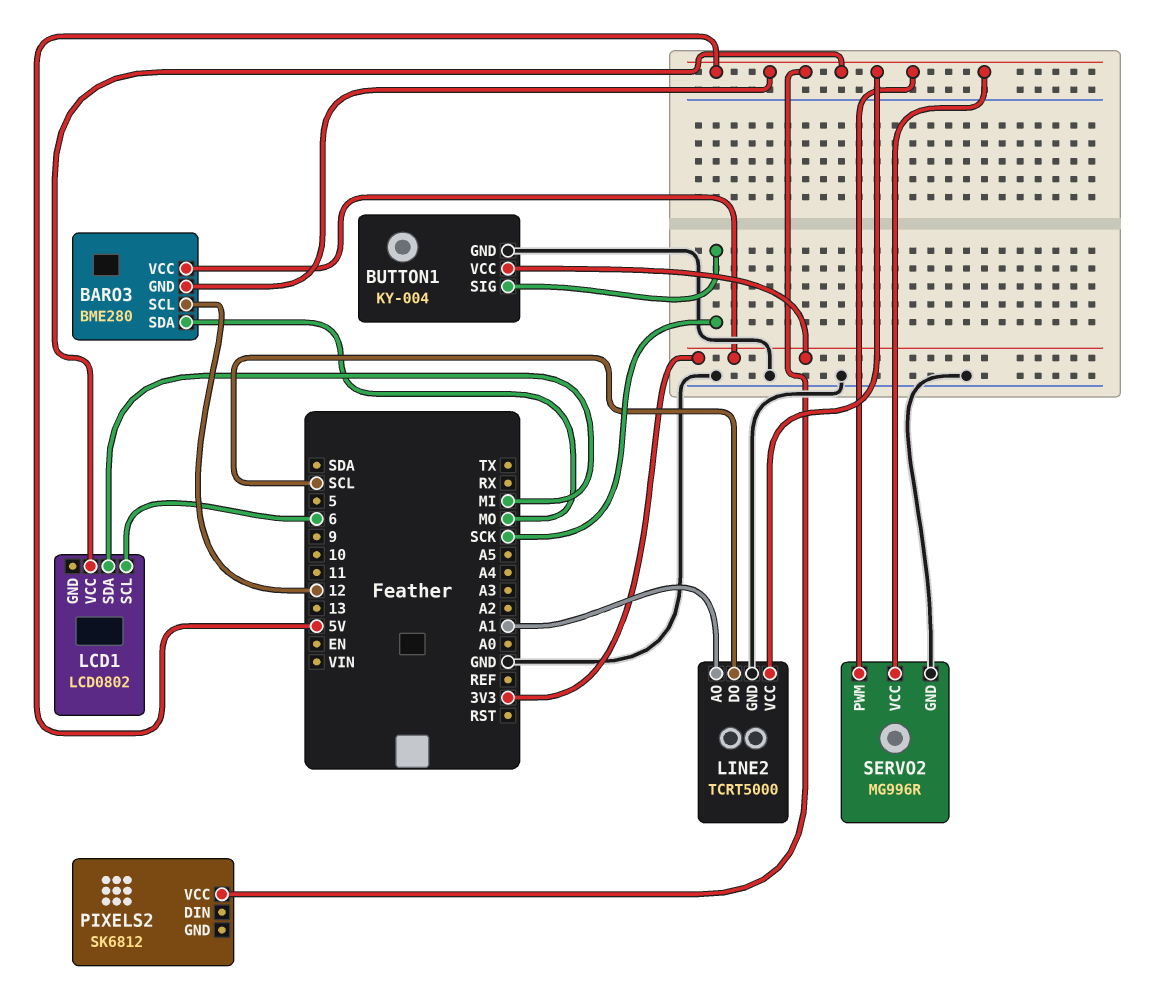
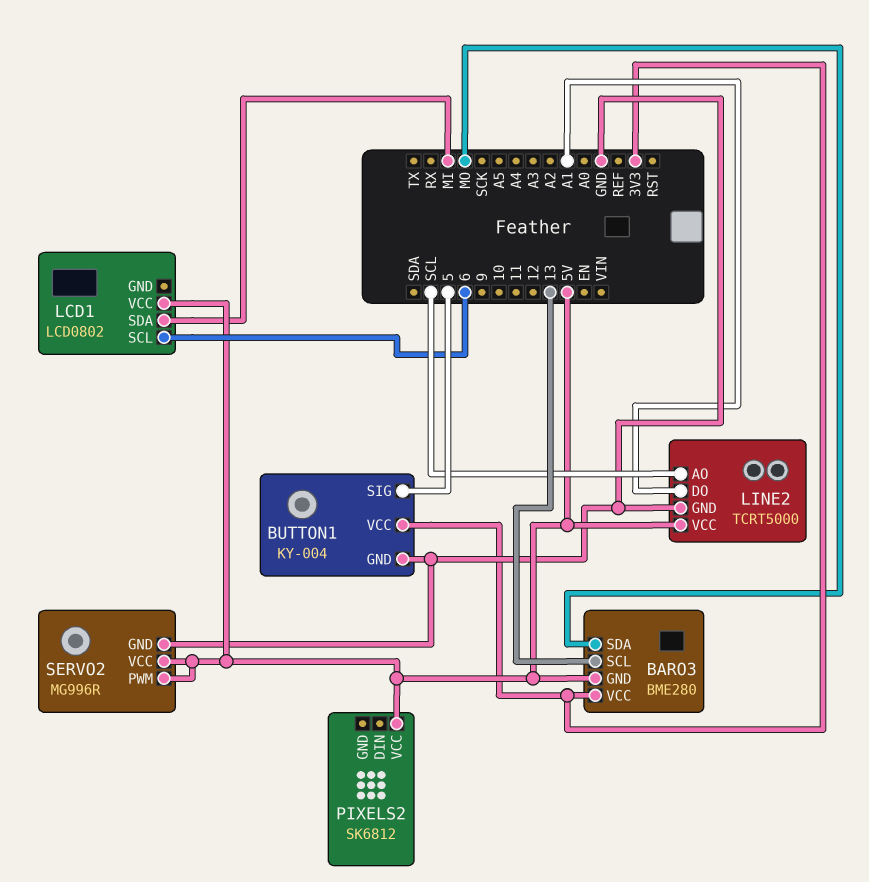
BARO3 pin SCL: 12 -> 13
BUTTON1 pin SIG: SCK -> 5
LINE2 pin AO: A1 -> SCL
LINE2 pin DO: SCL -> A1

